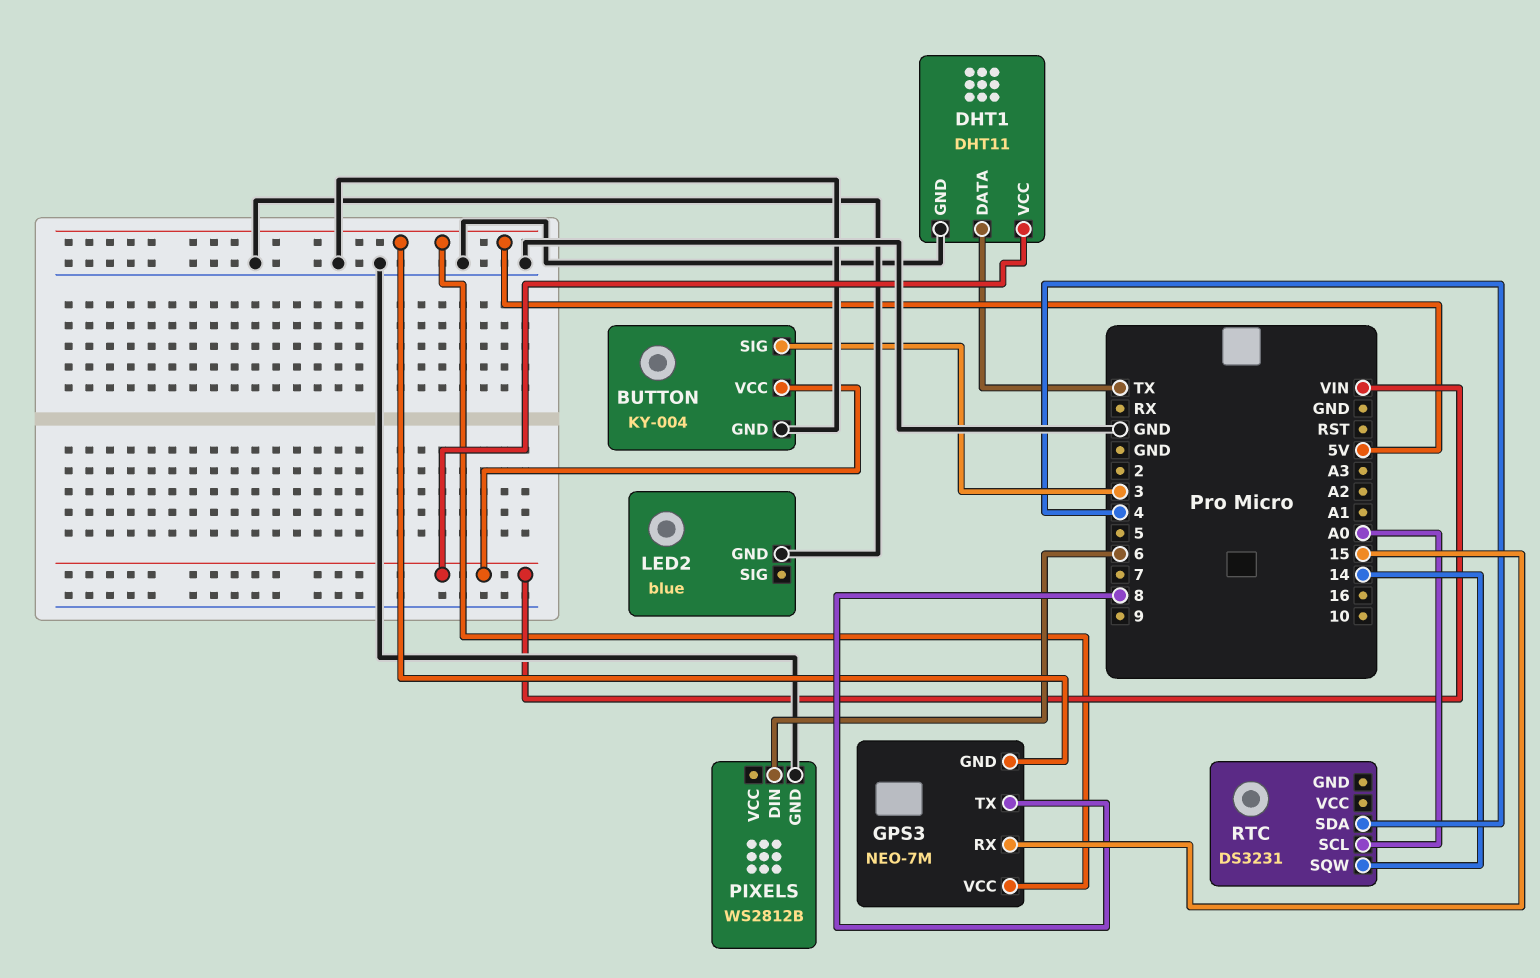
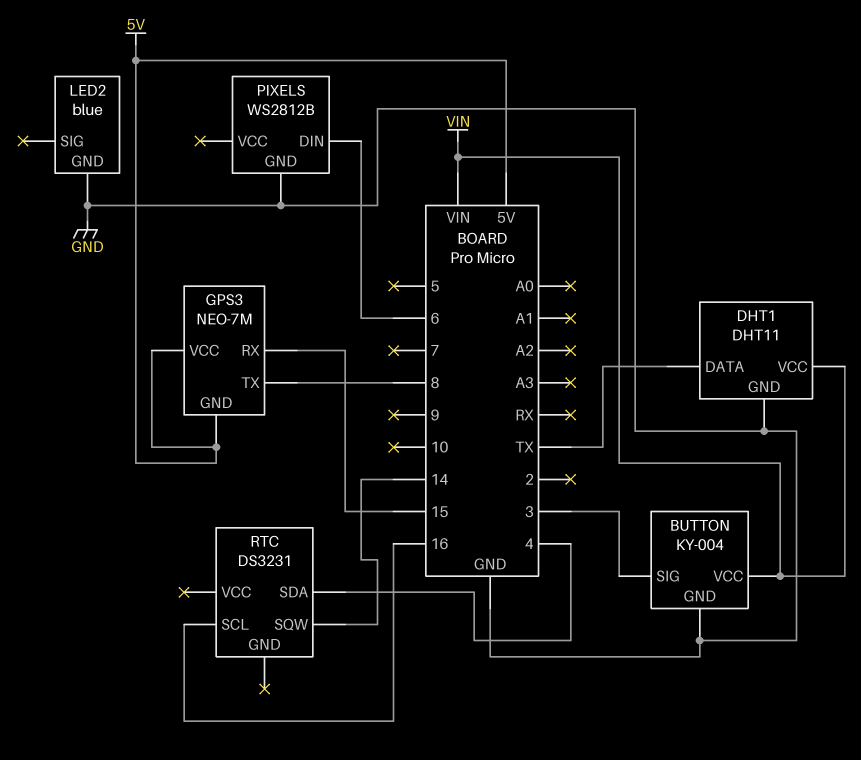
RTC pin SCL: A0 -> 16

